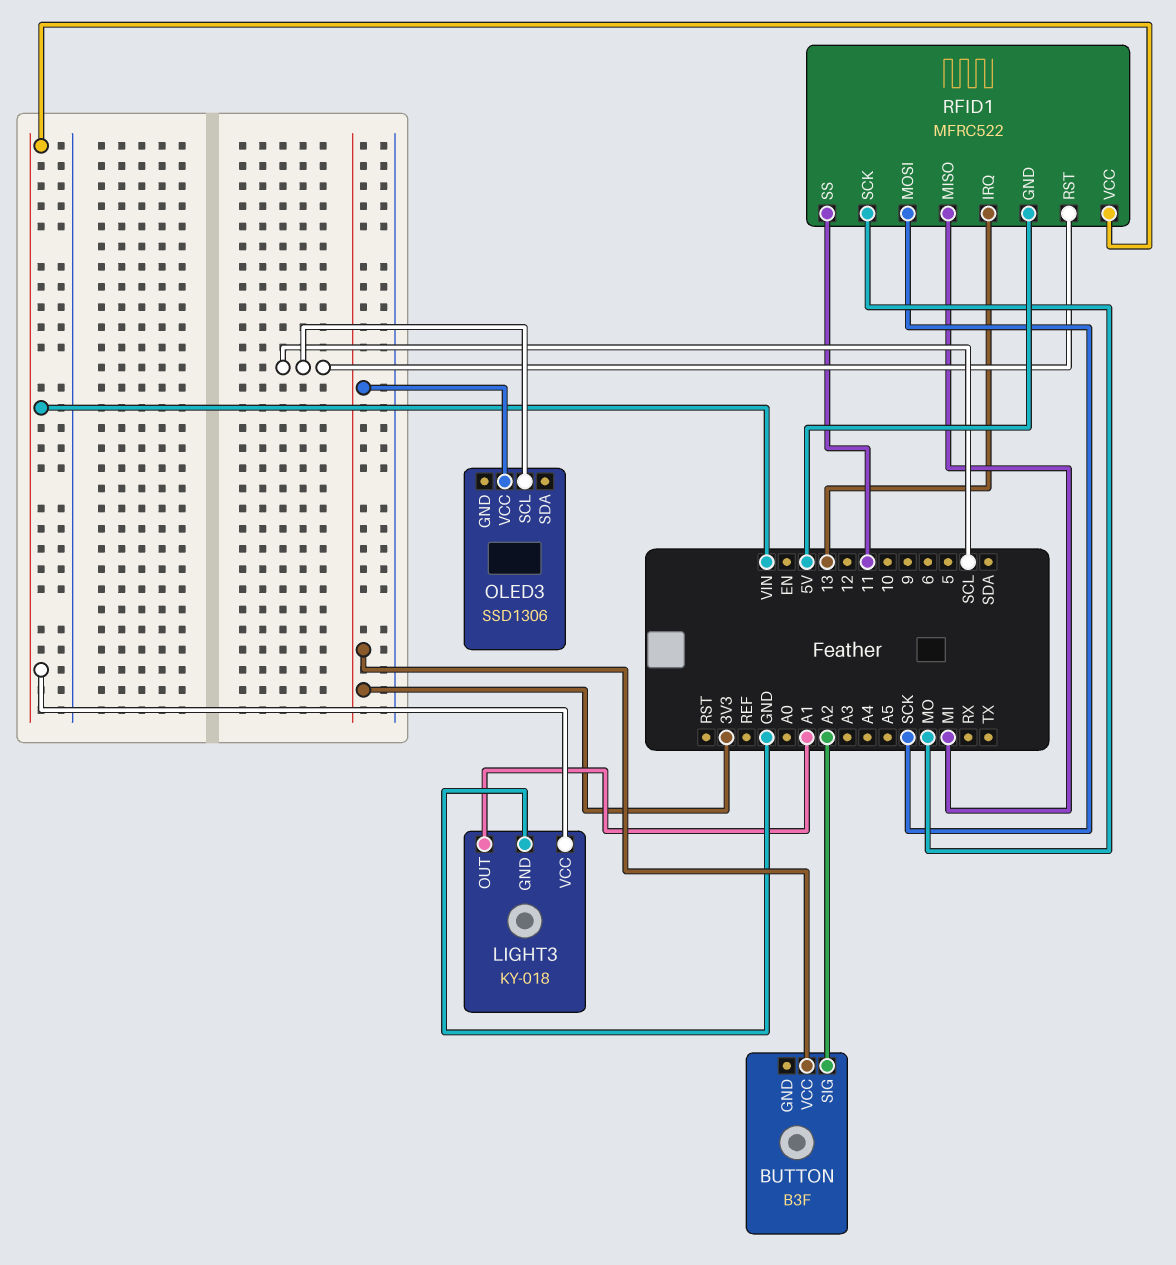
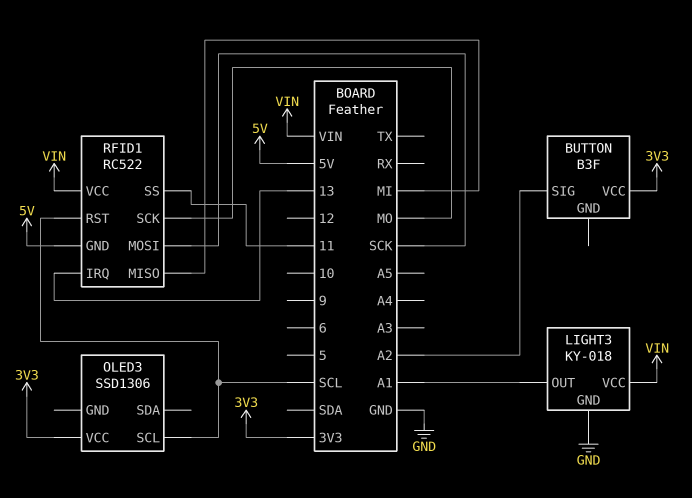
RFID1: MFRC522 -> RC522

